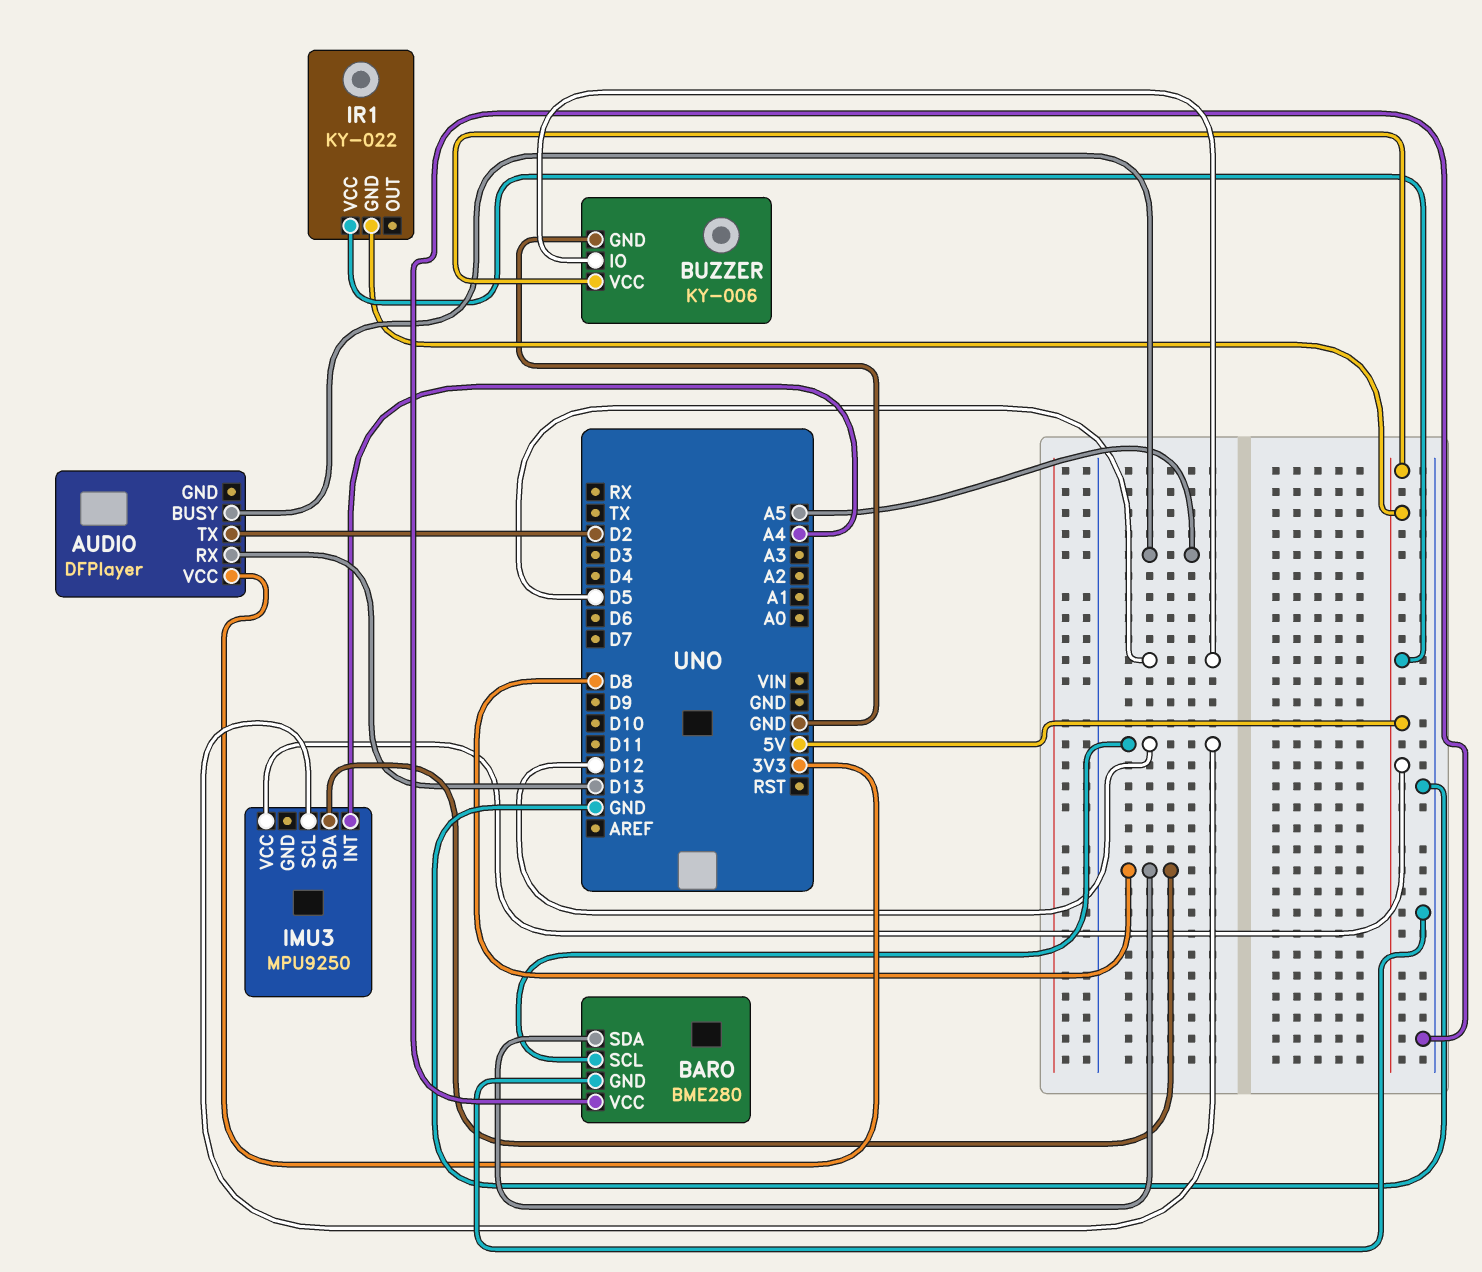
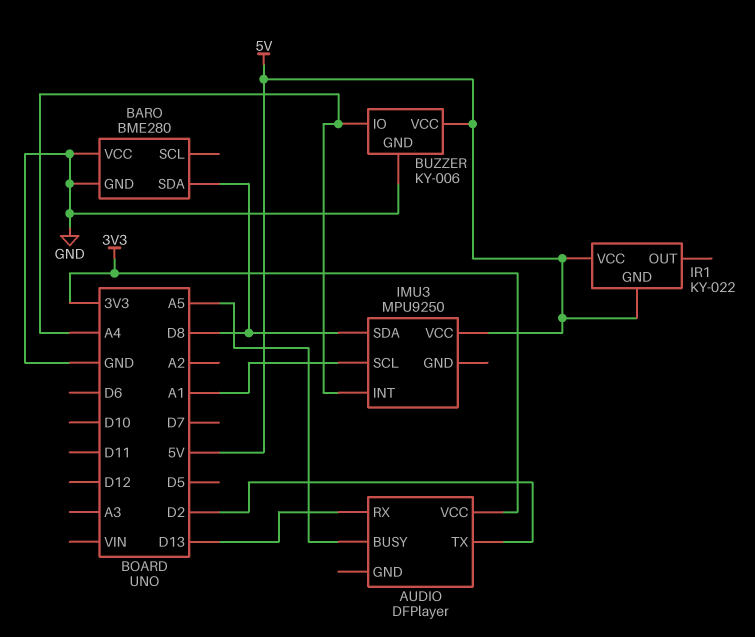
BARO pin SCL: D12 -> none
BUZZER pin IO: D5 -> A4
IMU3 pin SCL: D12 -> A1

